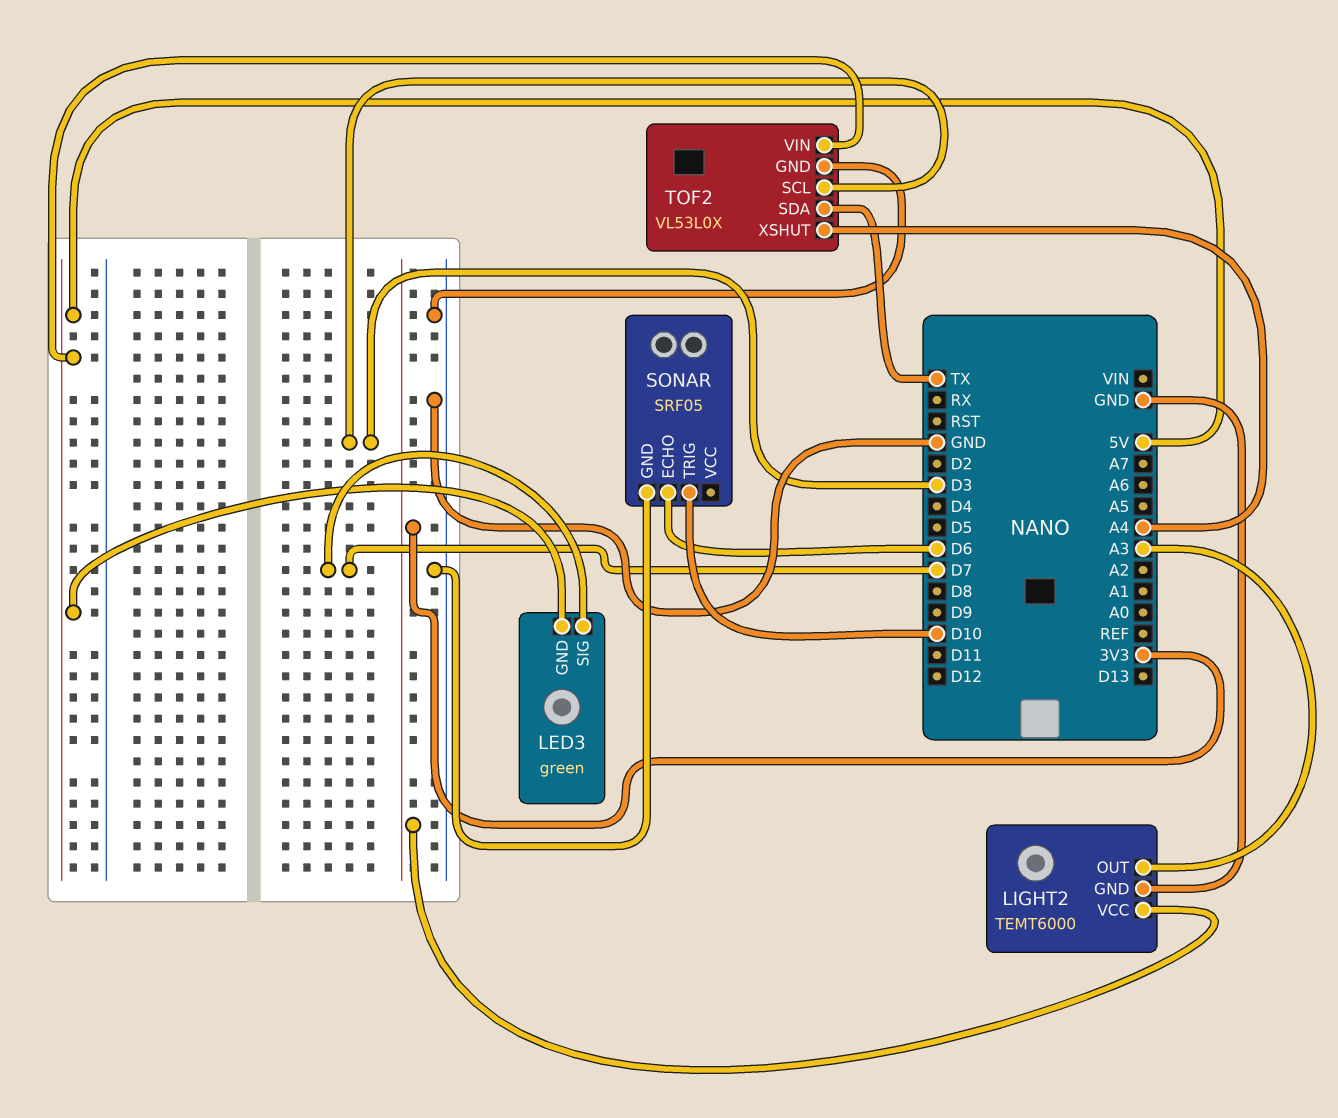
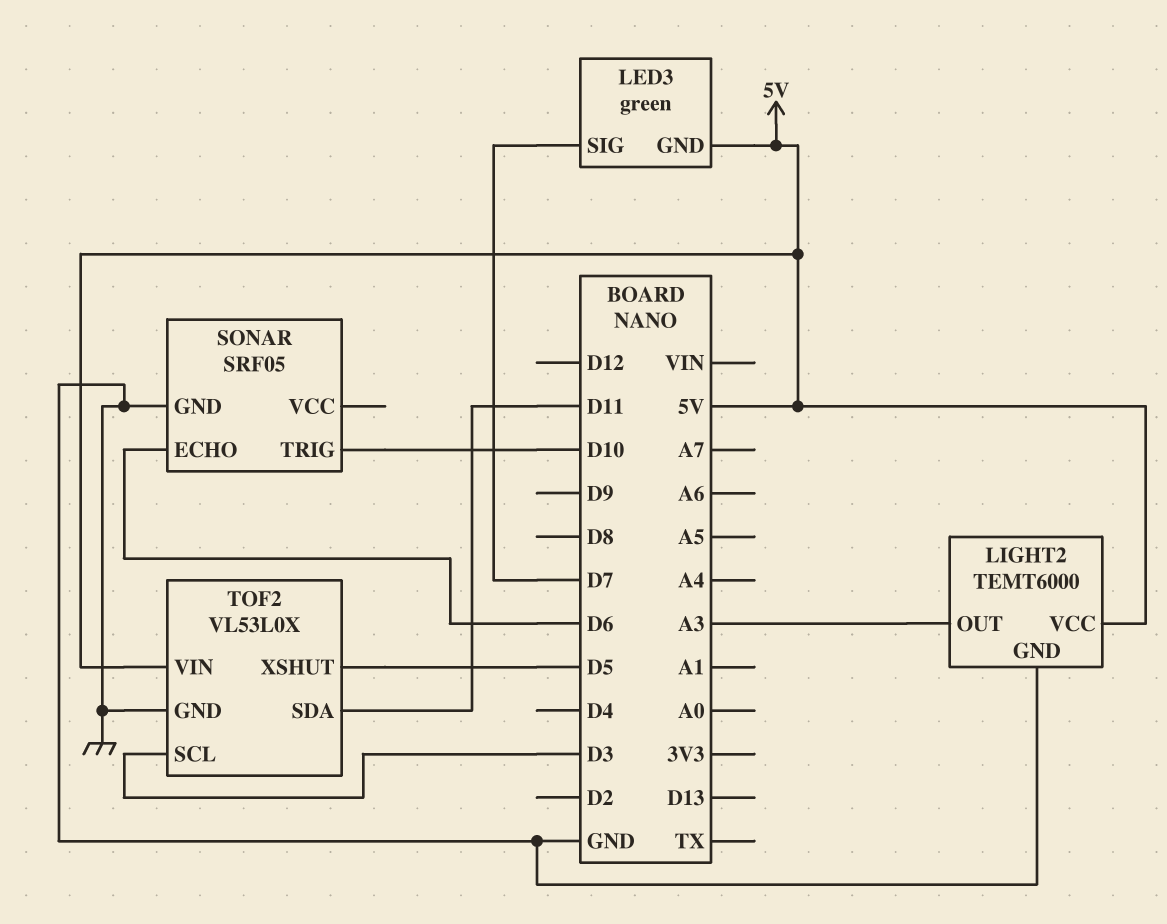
LIGHT2 pin VCC: 3V3 -> 5V
TOF2 pin SDA: TX -> D11
TOF2 pin XSHUT: A4 -> D5

